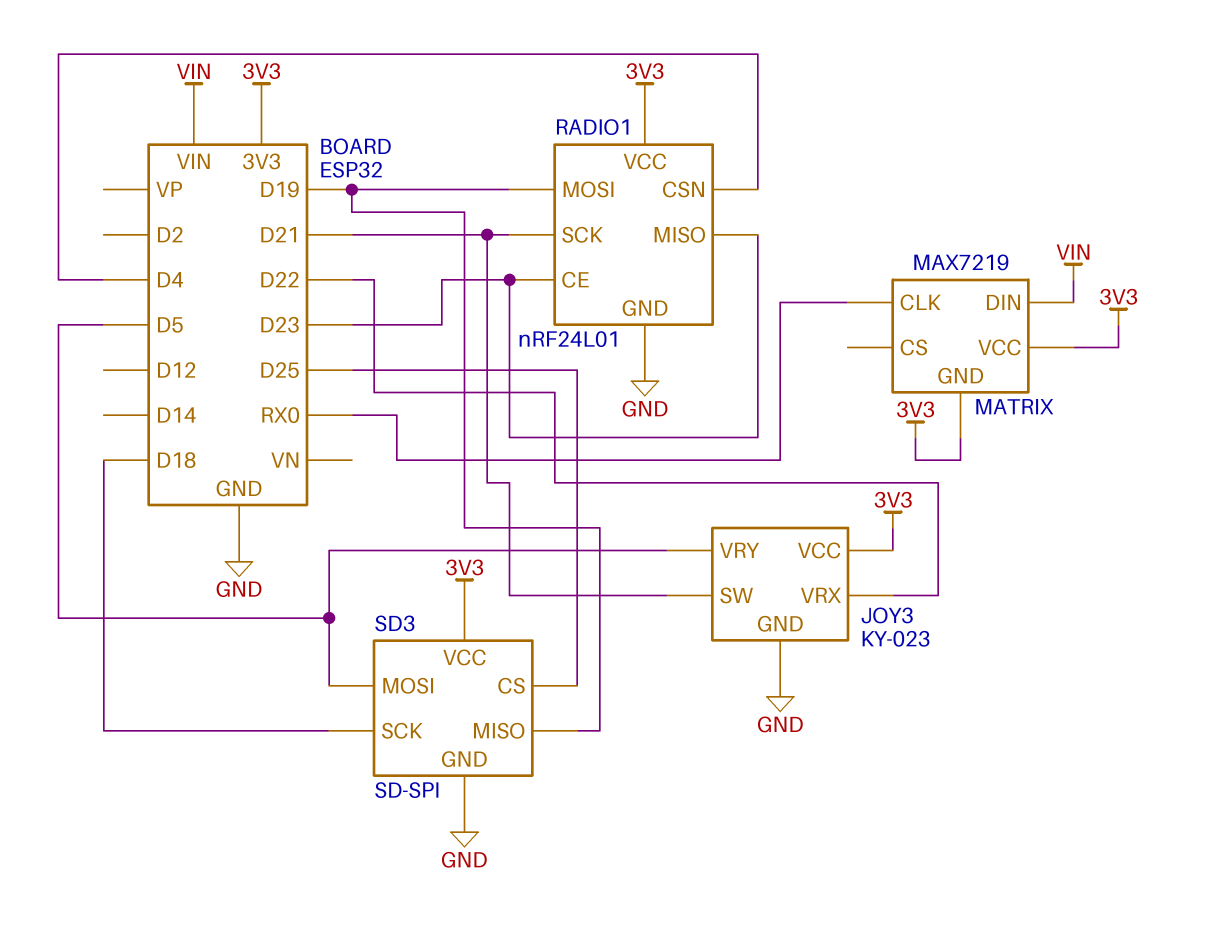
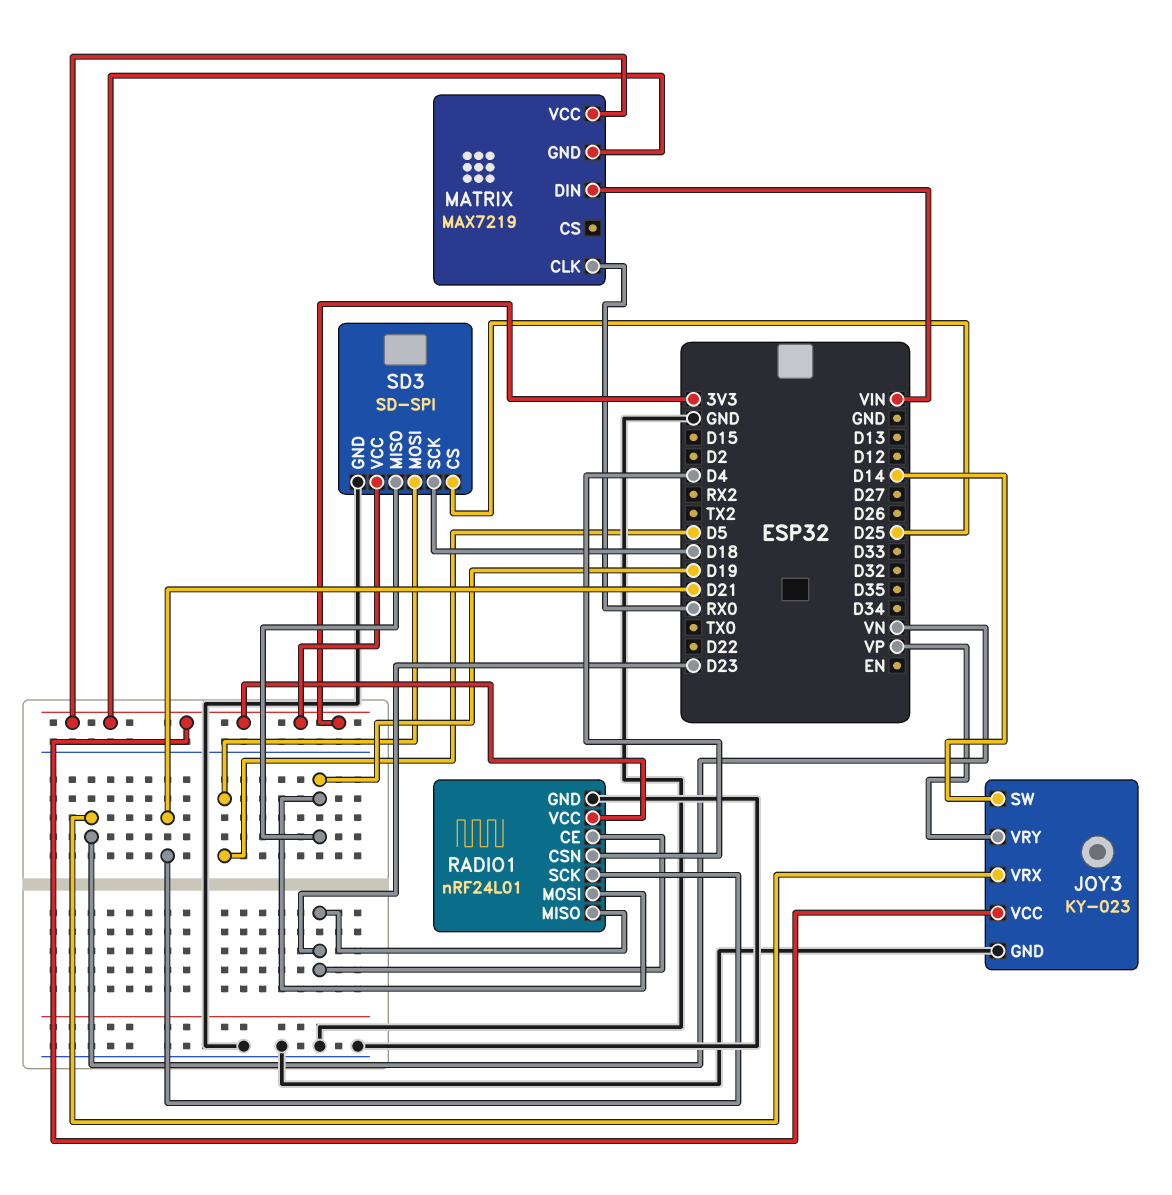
JOY3 pin SW: D21 -> D14
JOY3 pin VRX: D22 -> VN
JOY3 pin VRY: D5 -> VP

